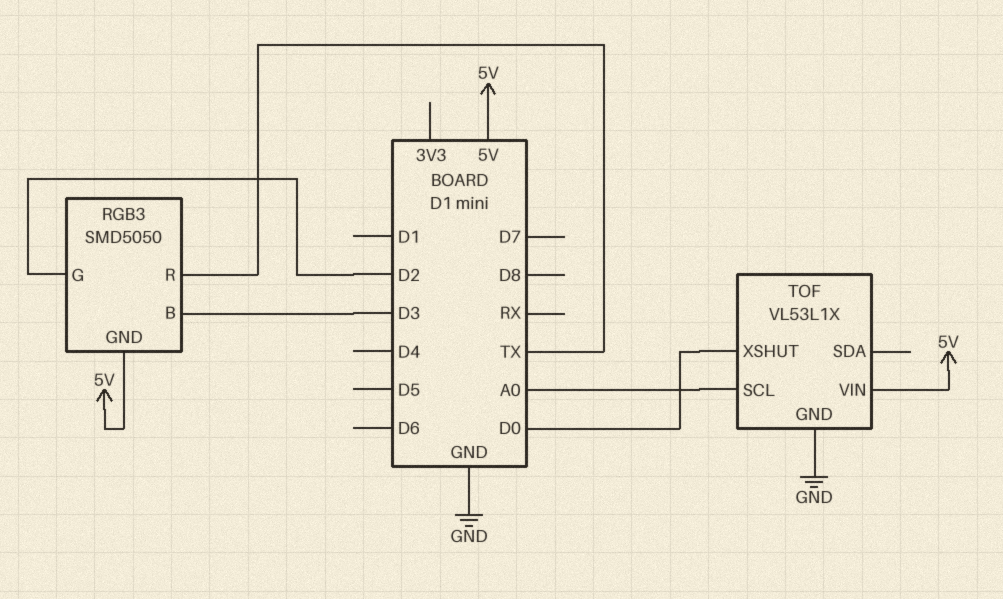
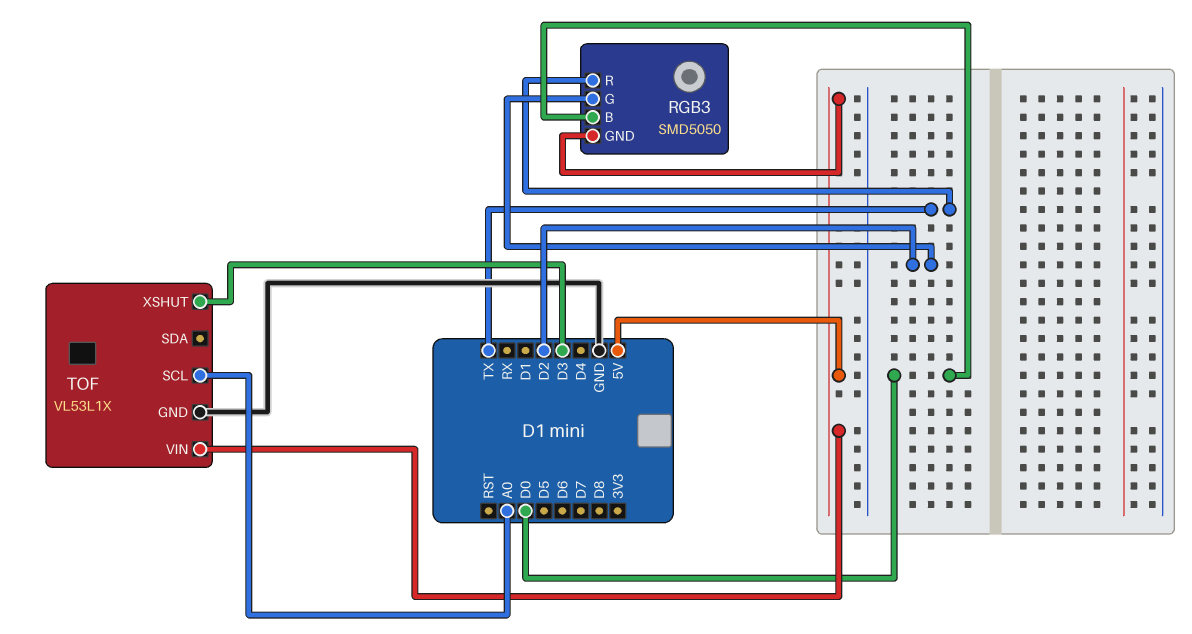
RGB3 pin B: D3 -> D0
TOF pin XSHUT: D0 -> D3

